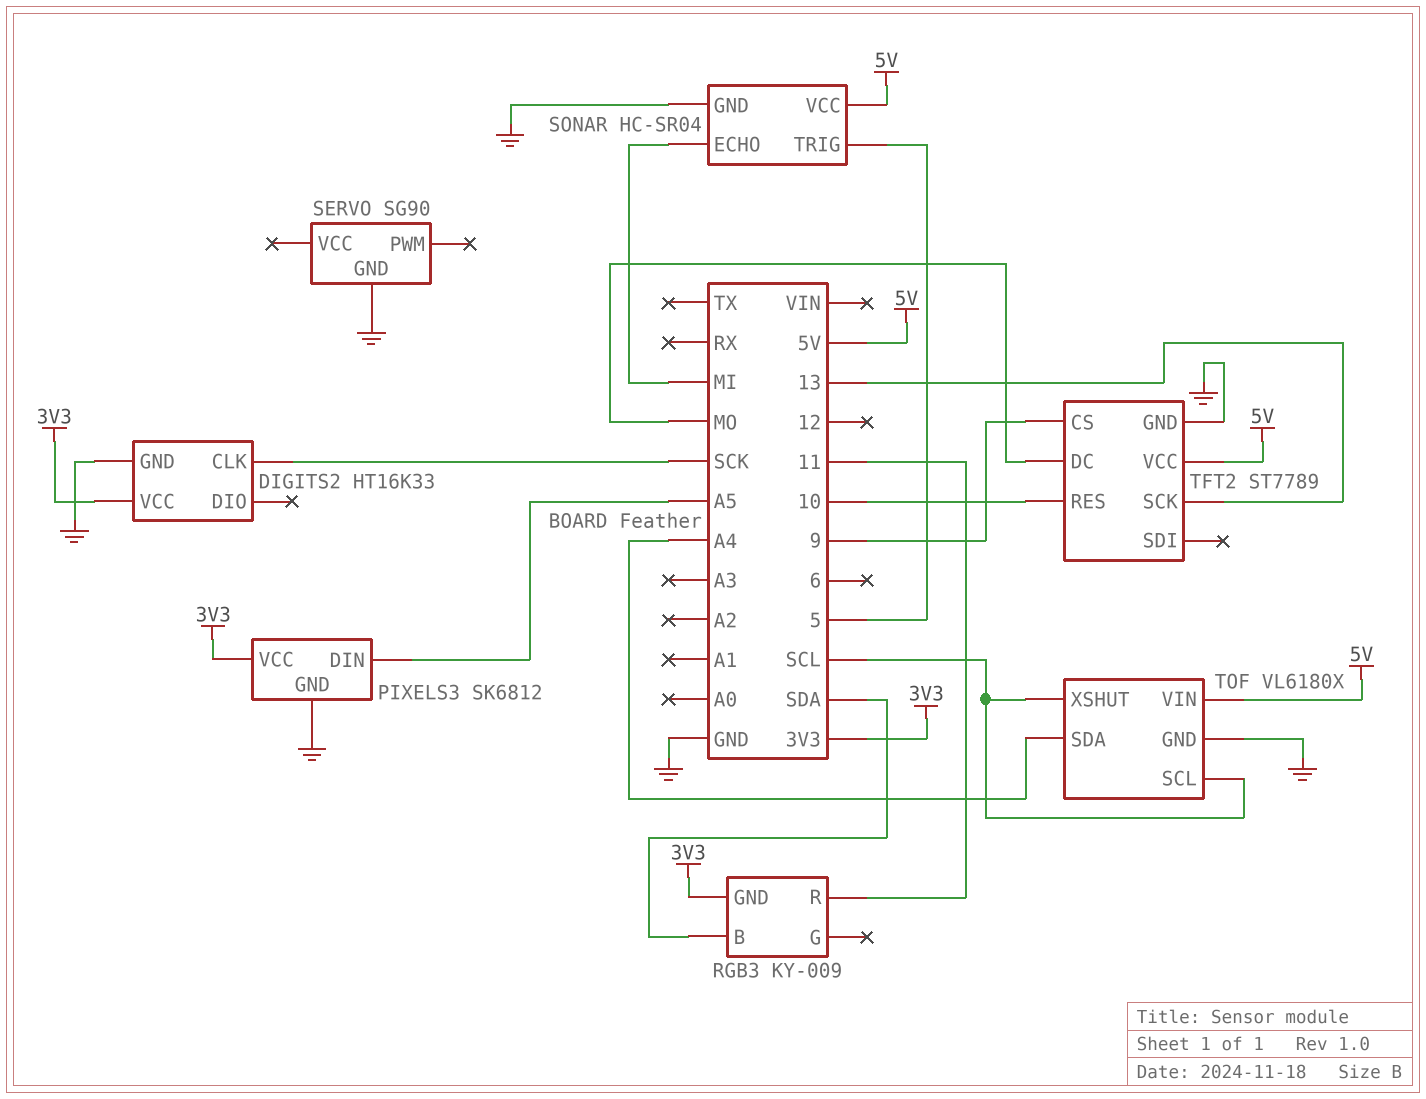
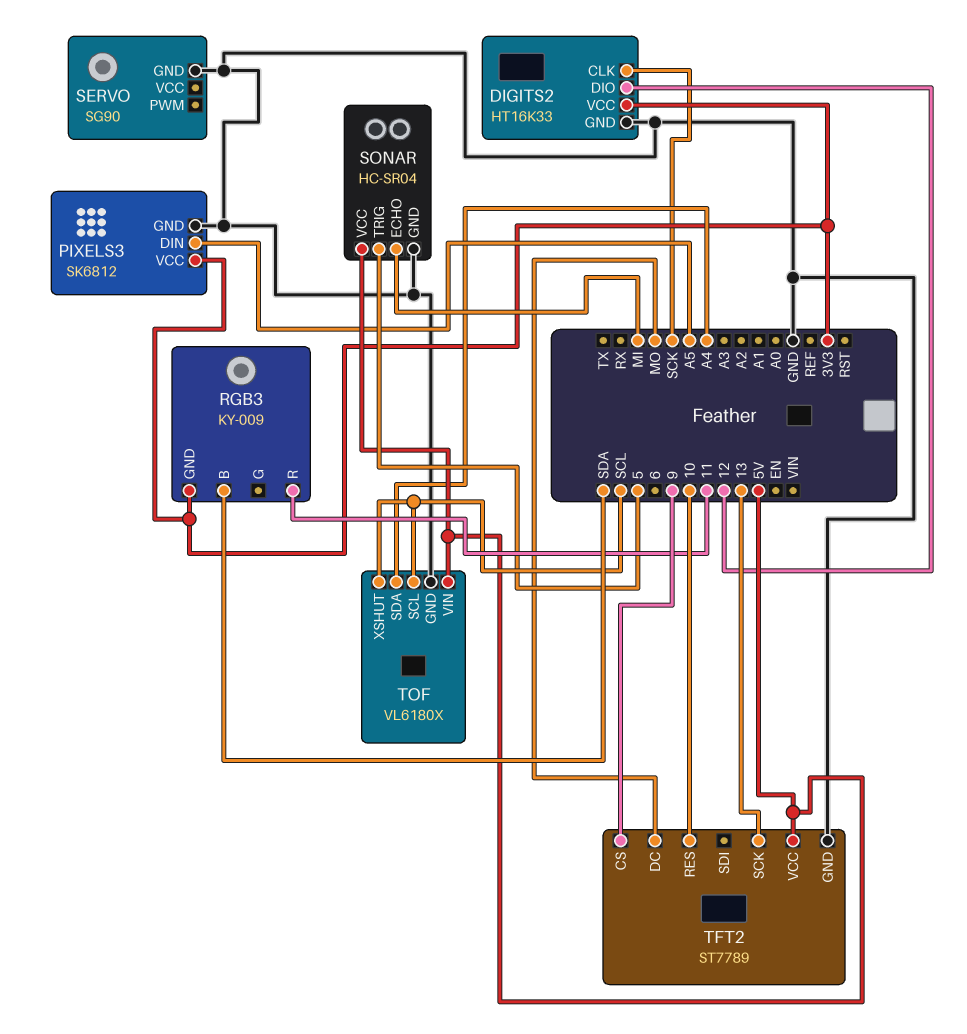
DIGITS2 pin DIO: none -> 12

